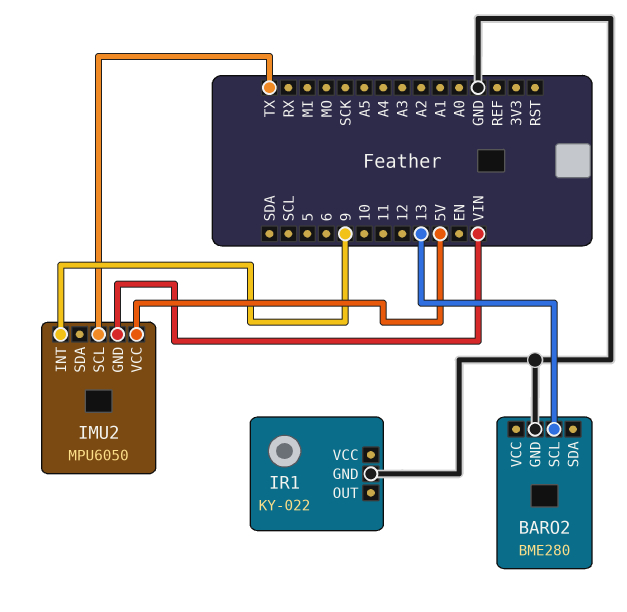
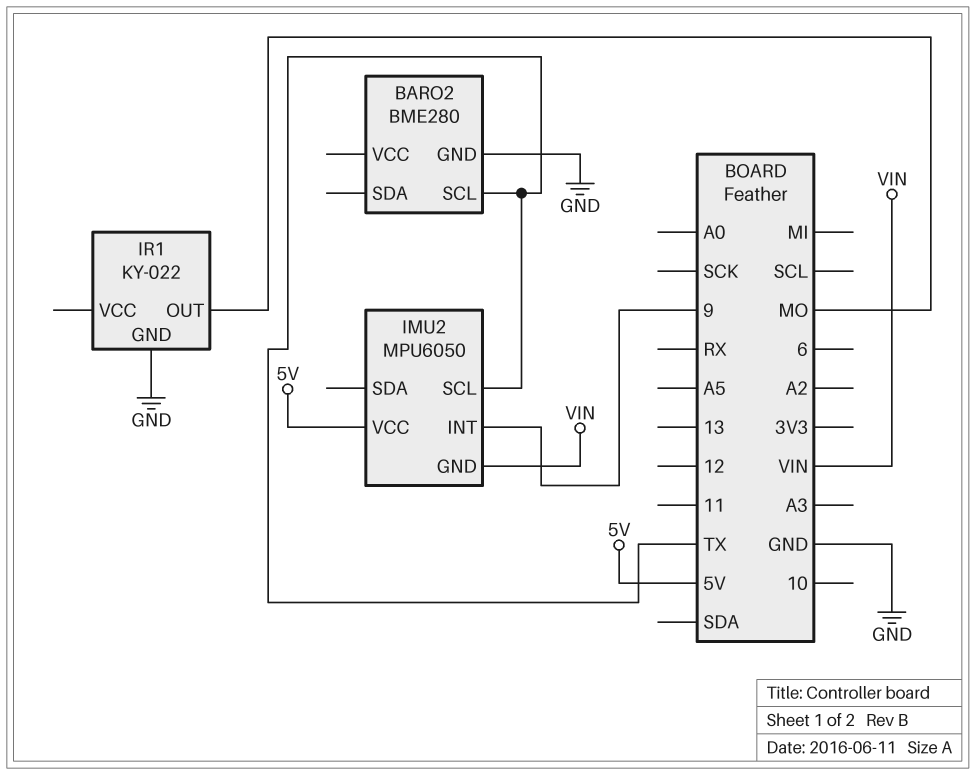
BARO2 pin SCL: 13 -> TX
IR1 pin OUT: none -> MO

